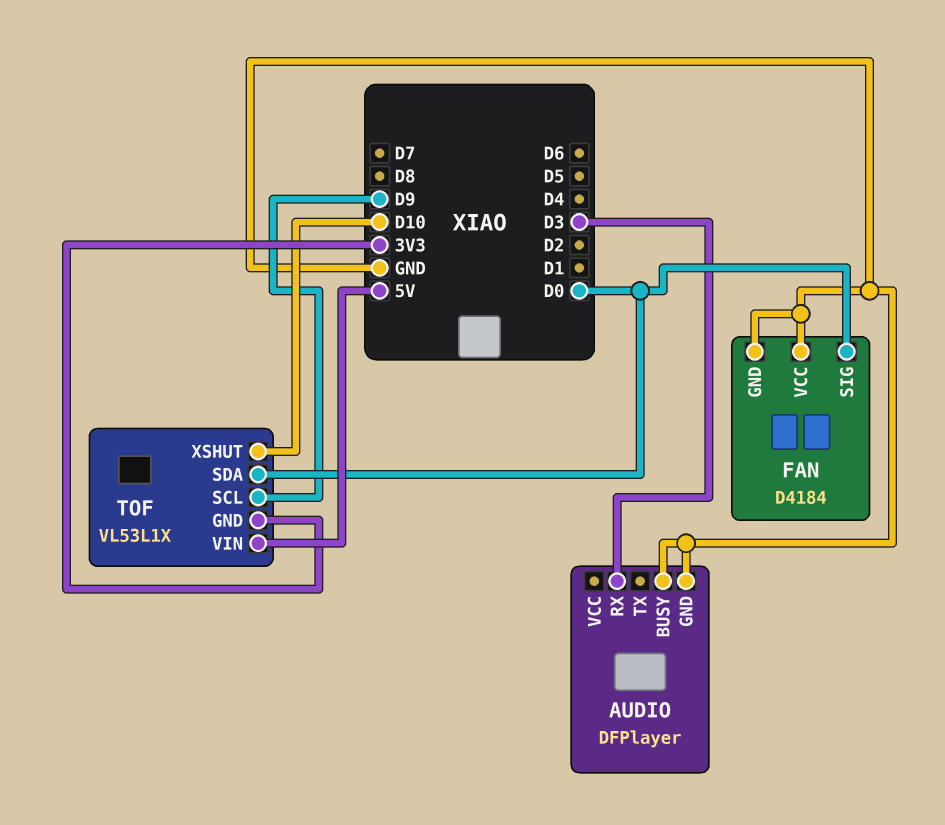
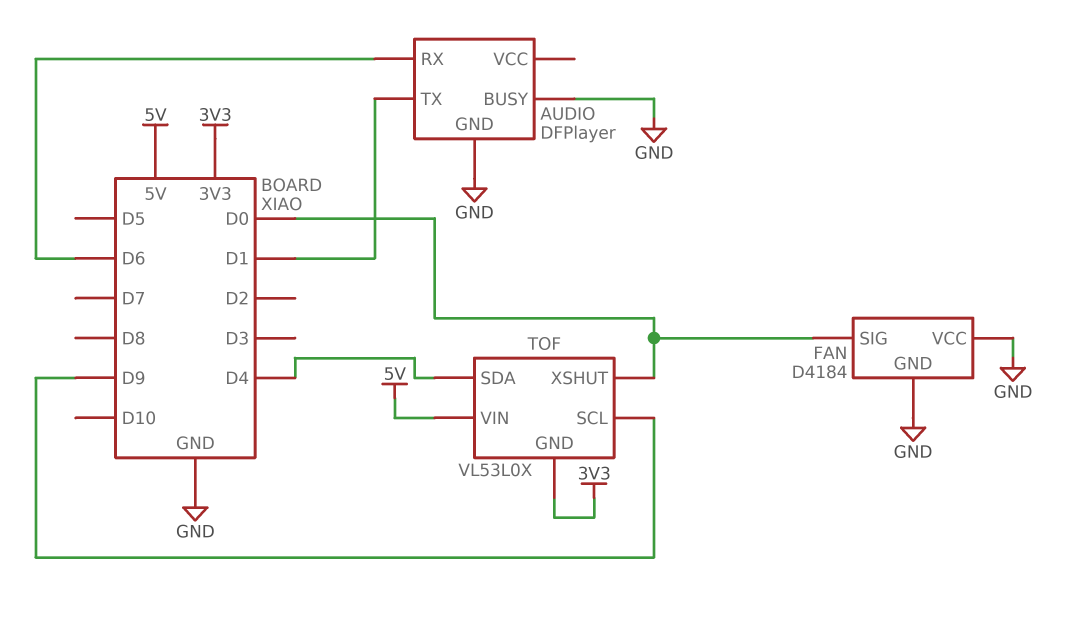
AUDIO pin RX: D3 -> D6
AUDIO pin TX: none -> D1
TOF: VL53L1X -> VL53L0X
TOF pin SDA: D0 -> D4
TOF pin XSHUT: D10 -> D0

